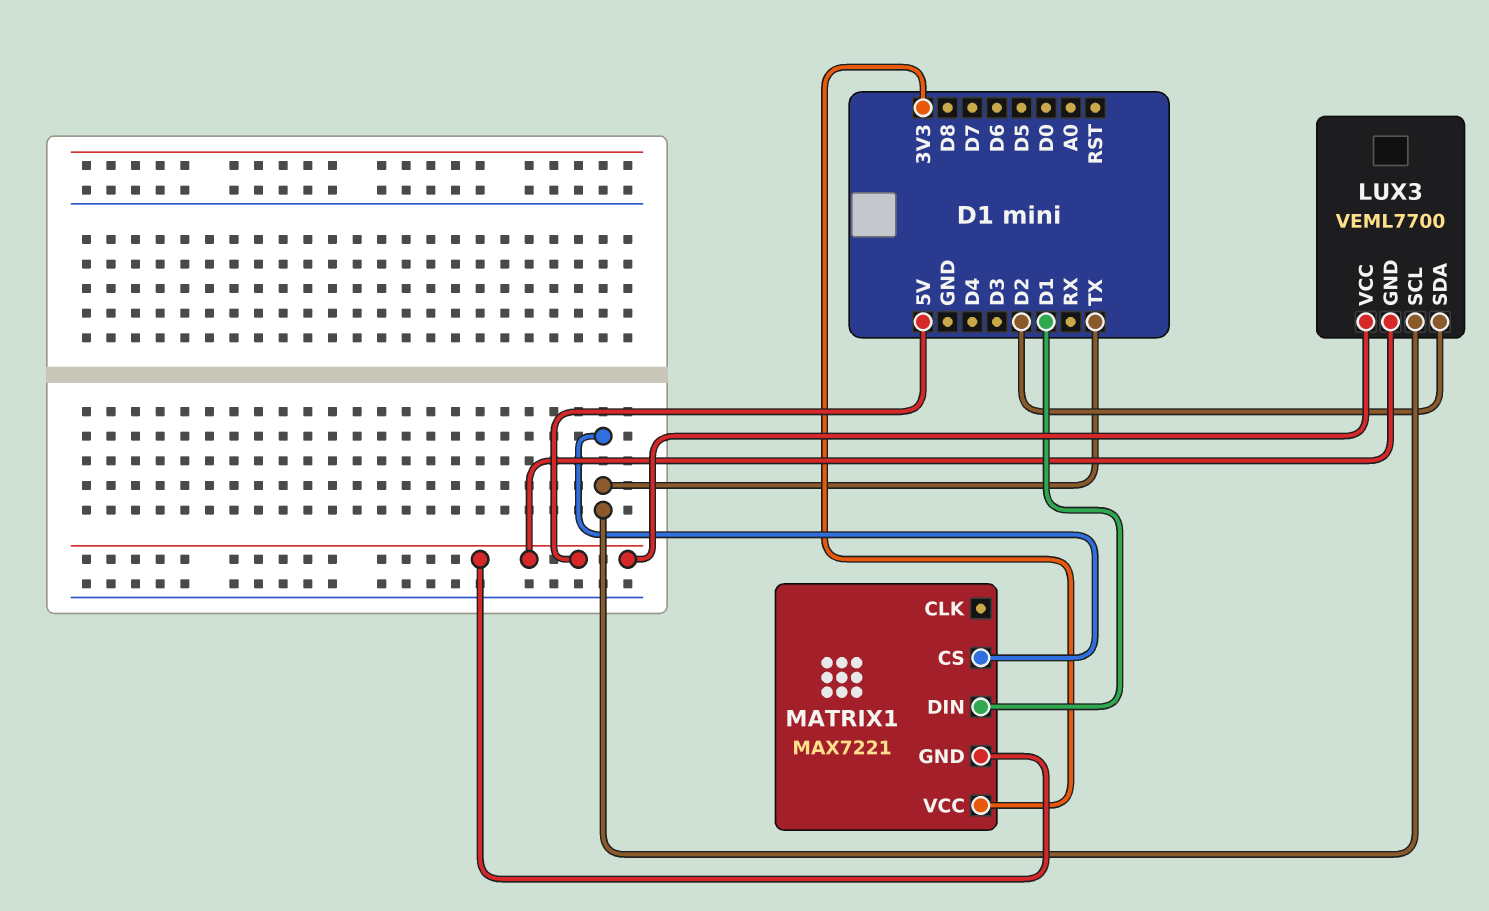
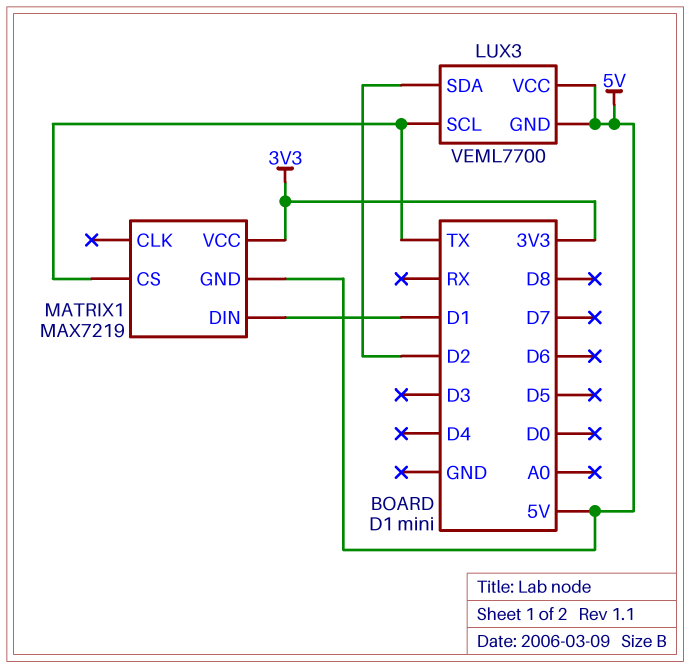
MATRIX1: MAX7221 -> MAX7219

